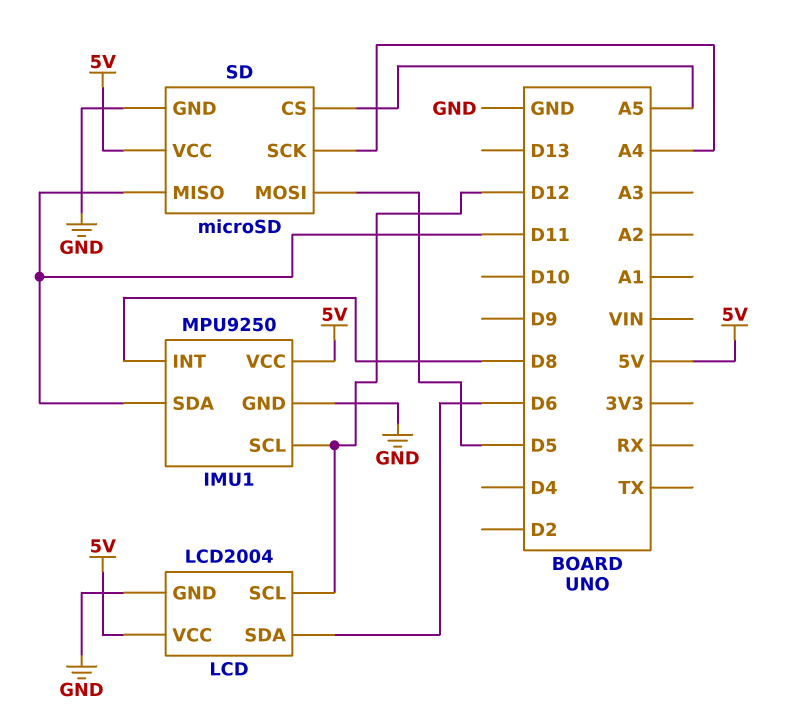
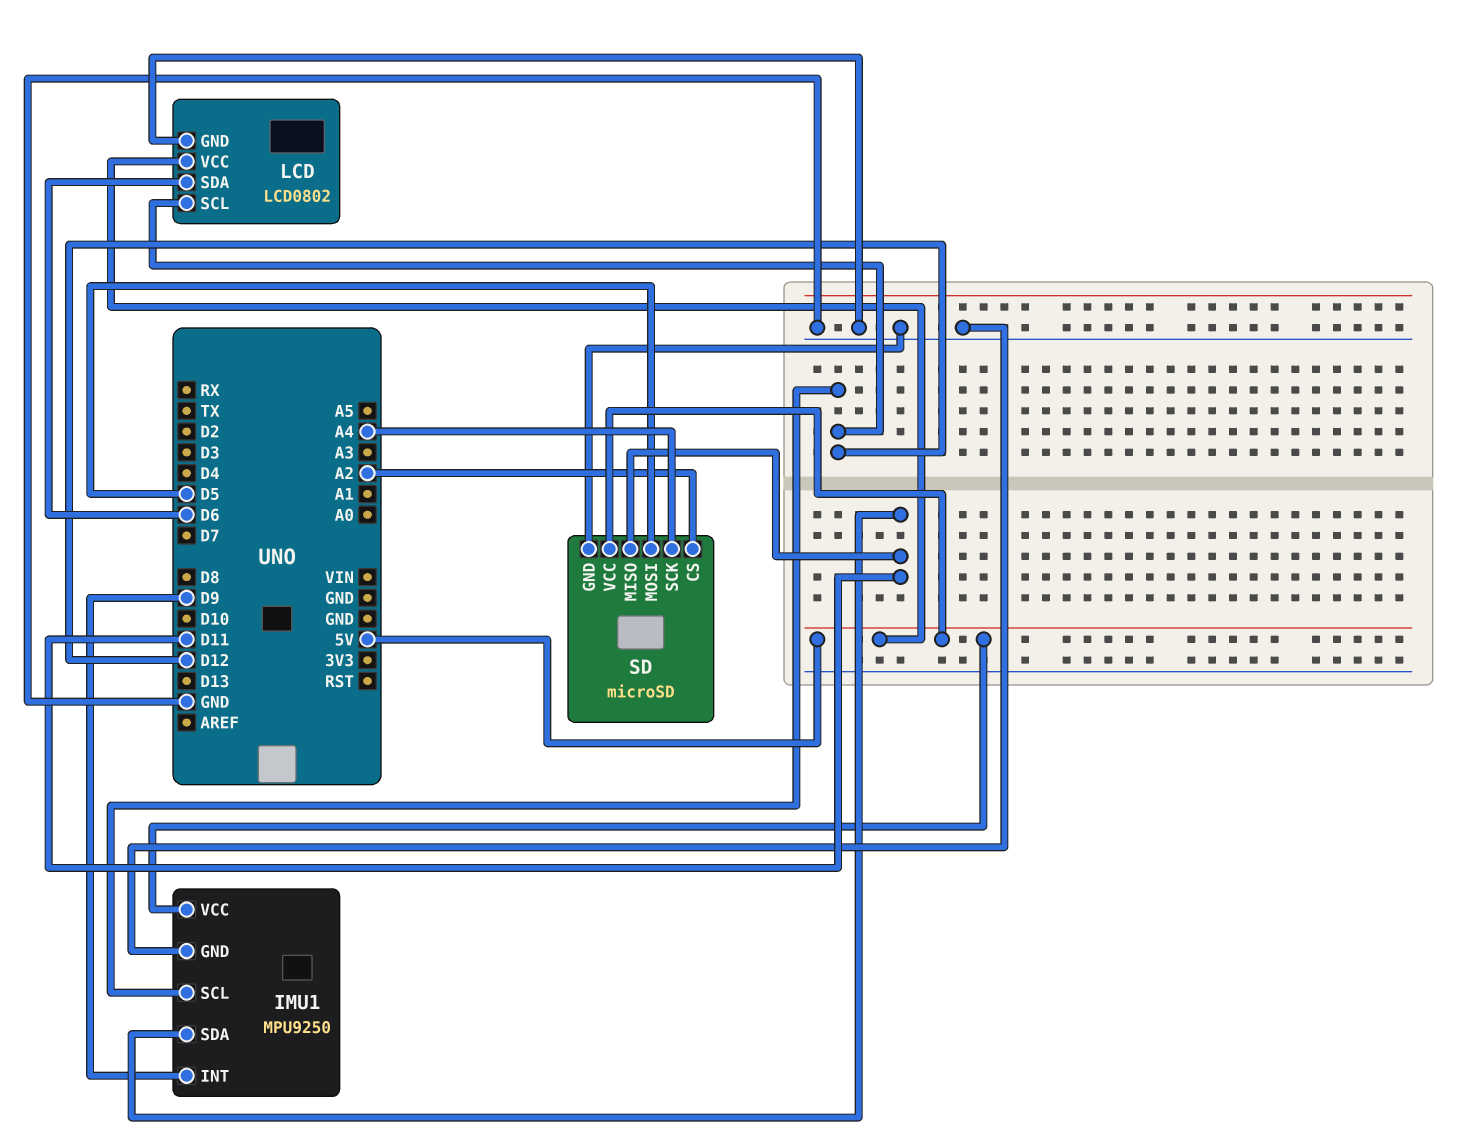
IMU1 pin INT: D8 -> D9
LCD: LCD2004 -> LCD0802
SD pin CS: A5 -> A2

